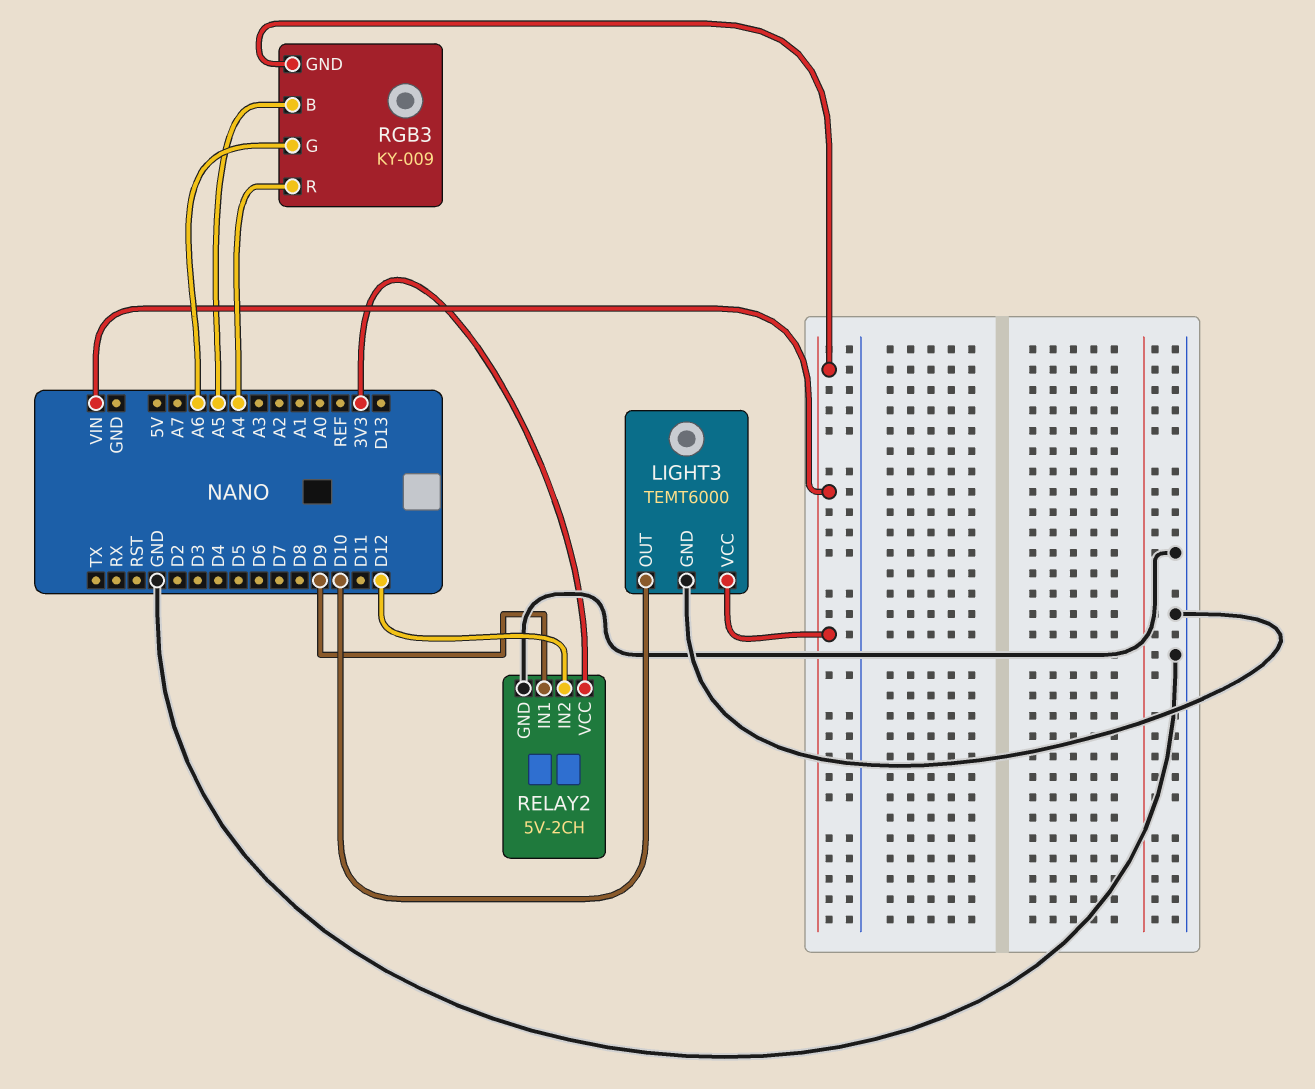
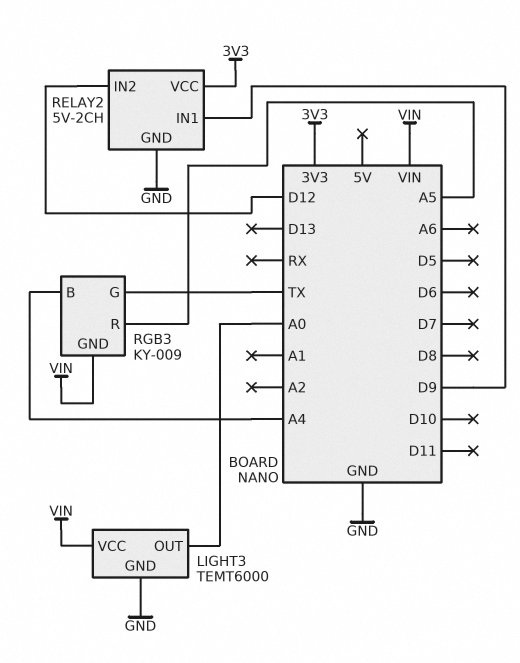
LIGHT3 pin OUT: D10 -> A0
RGB3 pin B: A5 -> A4
RGB3 pin G: A6 -> TX
RGB3 pin R: A4 -> A5

